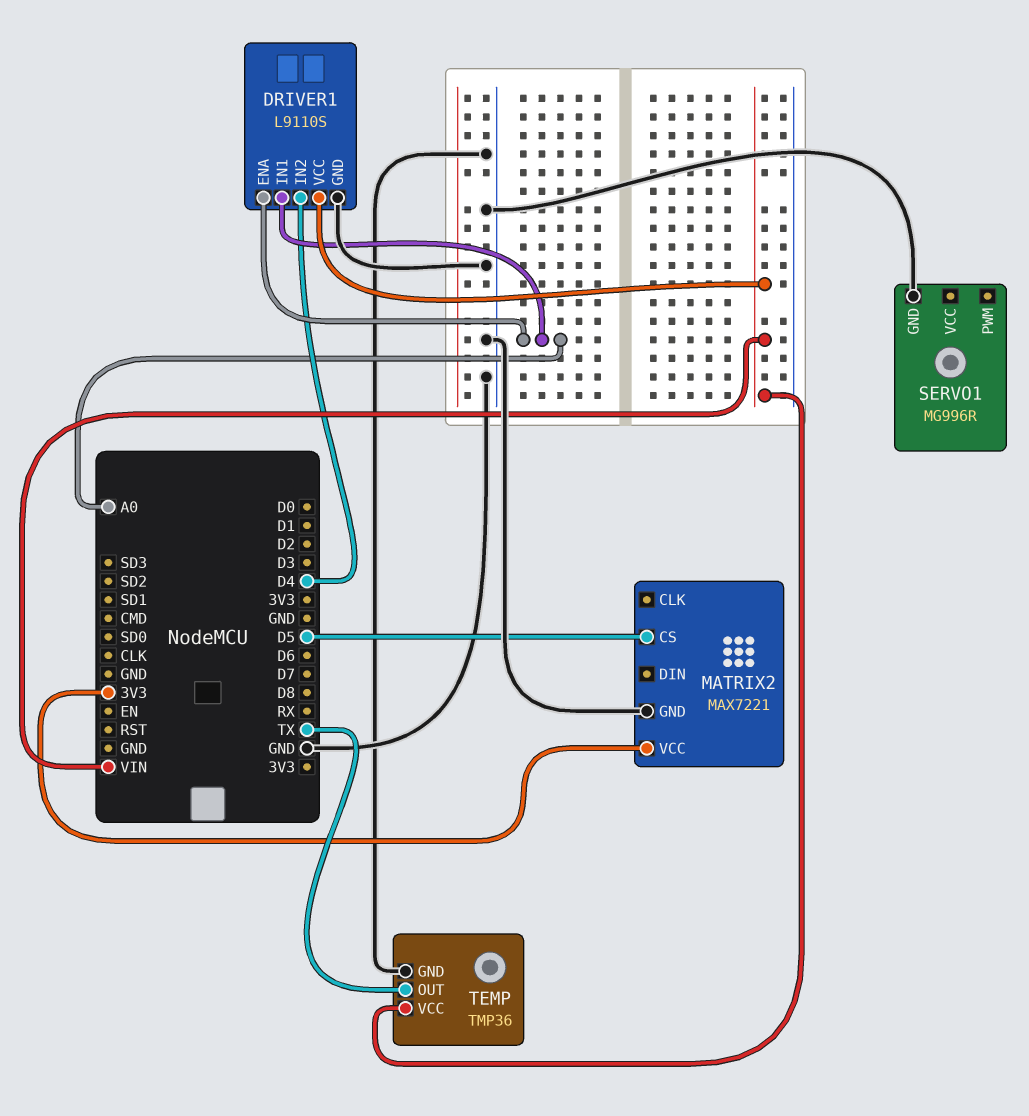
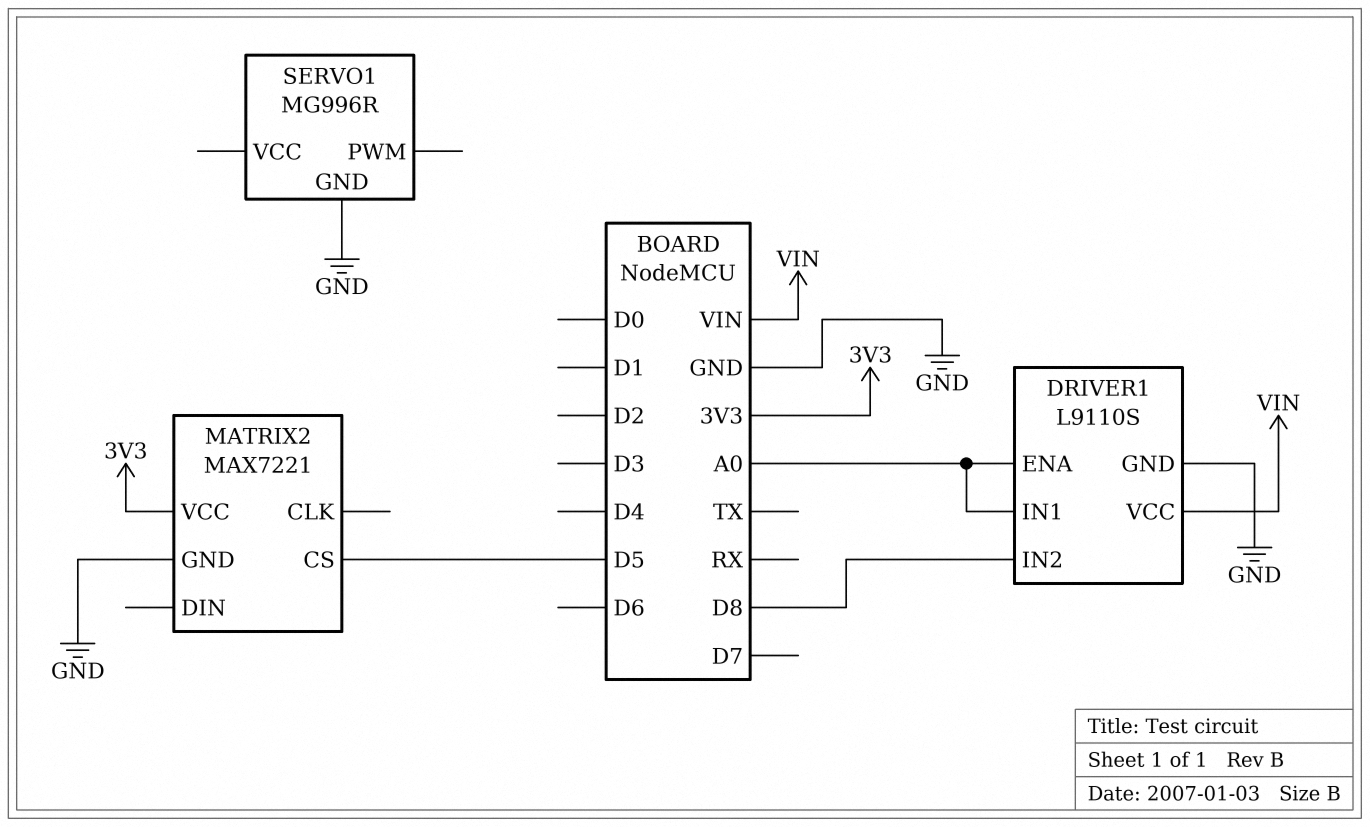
DRIVER1 pin IN2: D4 -> D8
TEMP: TMP36 -> none
TEMP pin GND: GND -> none
TEMP pin OUT: TX -> none
TEMP pin VCC: VIN -> none

